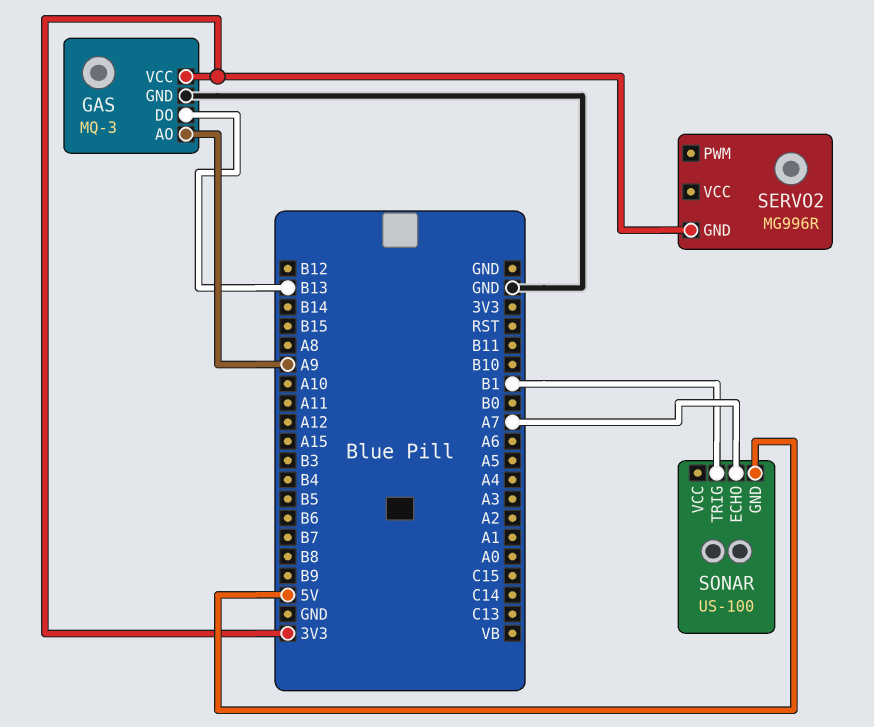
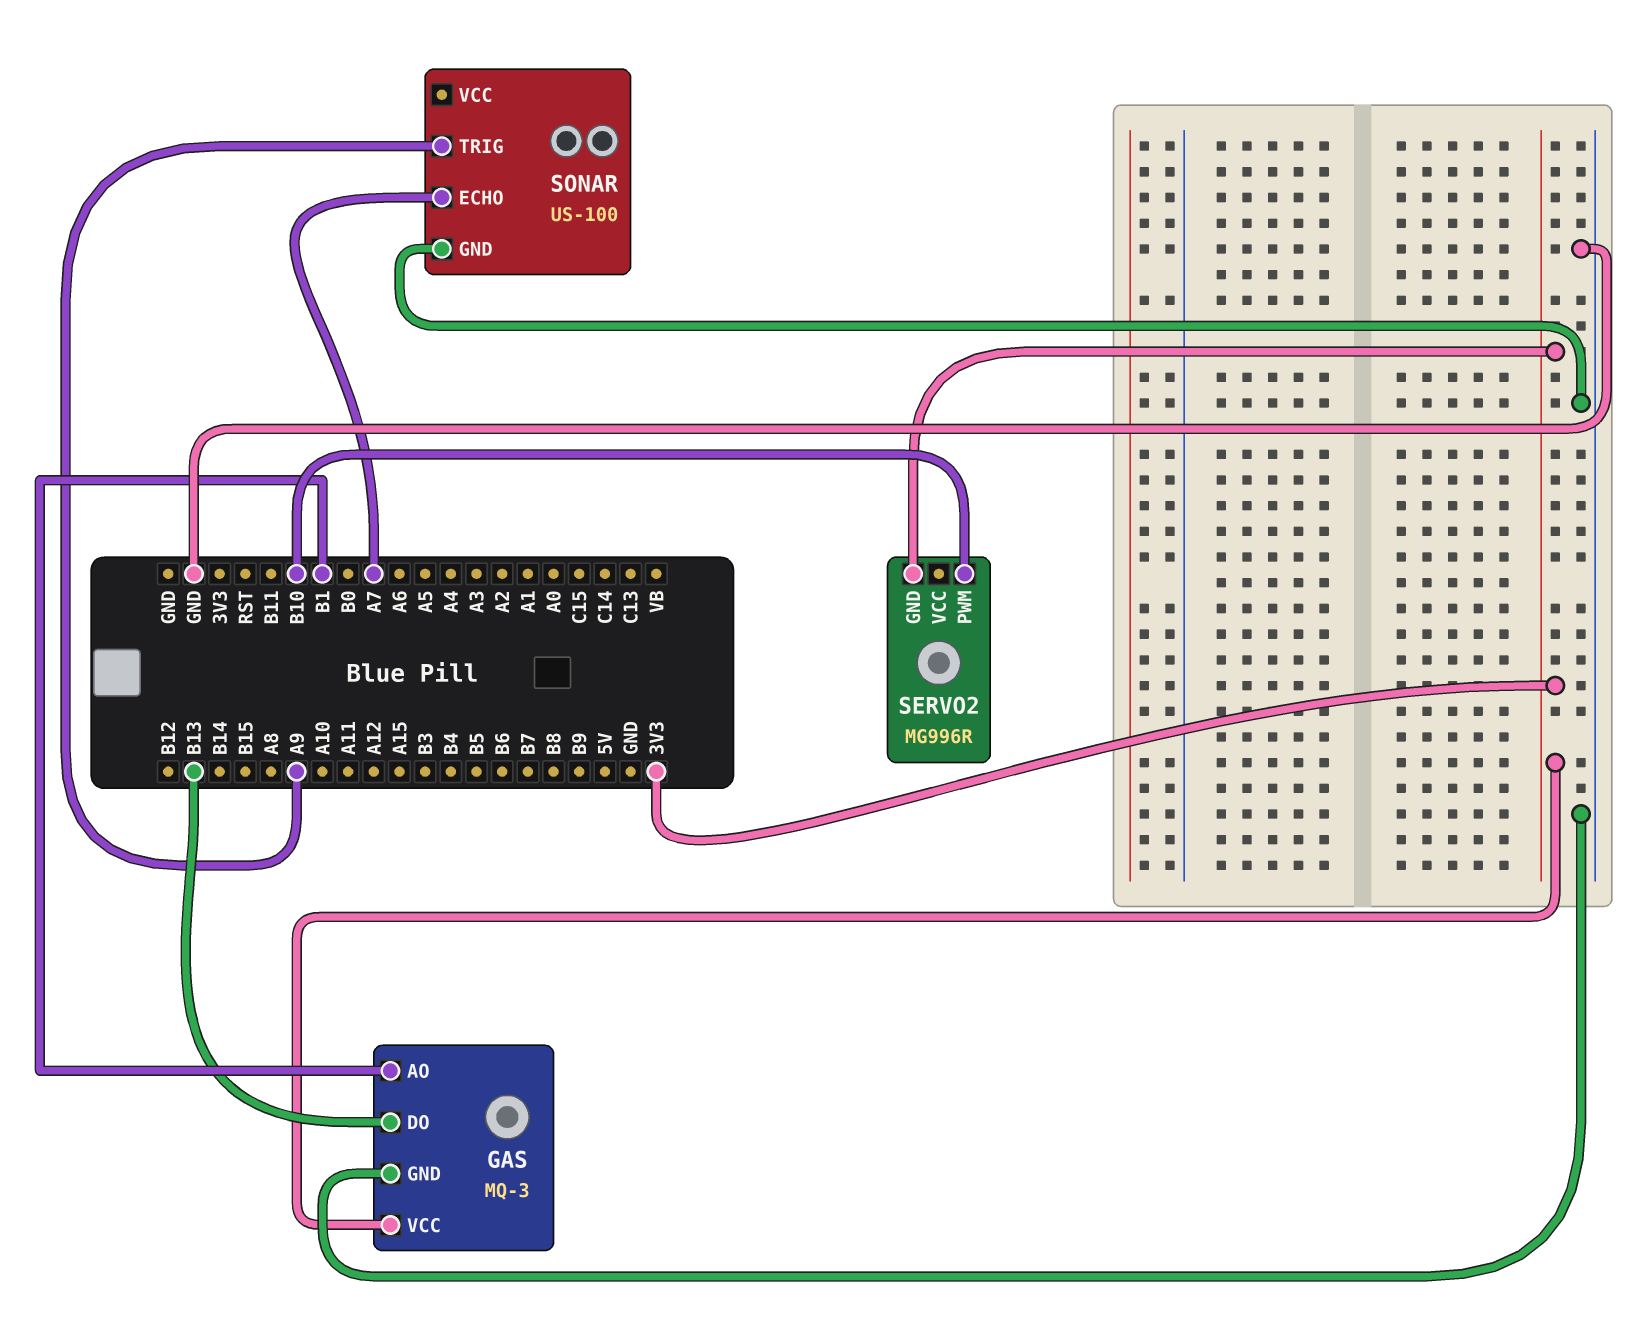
GAS pin AO: A9 -> B1
SERVO2 pin PWM: none -> B10
SONAR pin GND: 5V -> GND
SONAR pin TRIG: B1 -> A9

